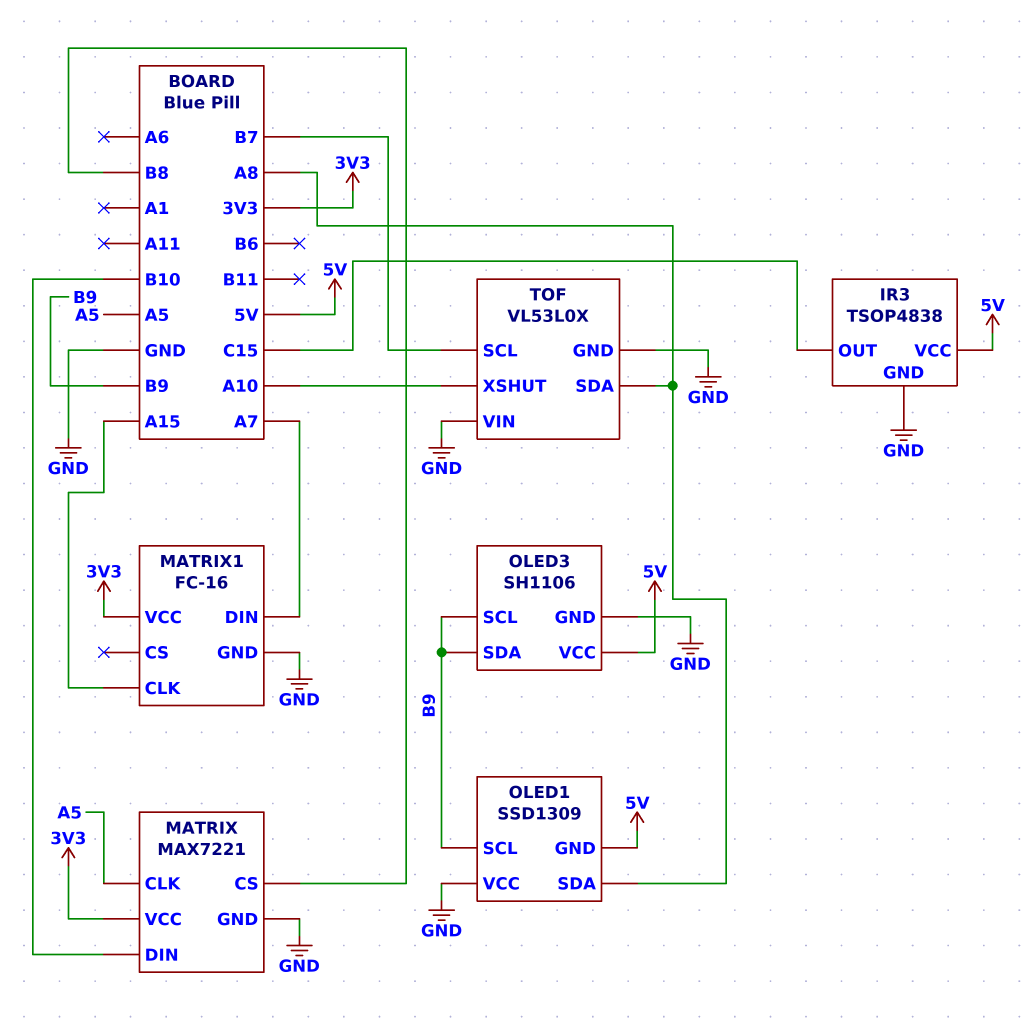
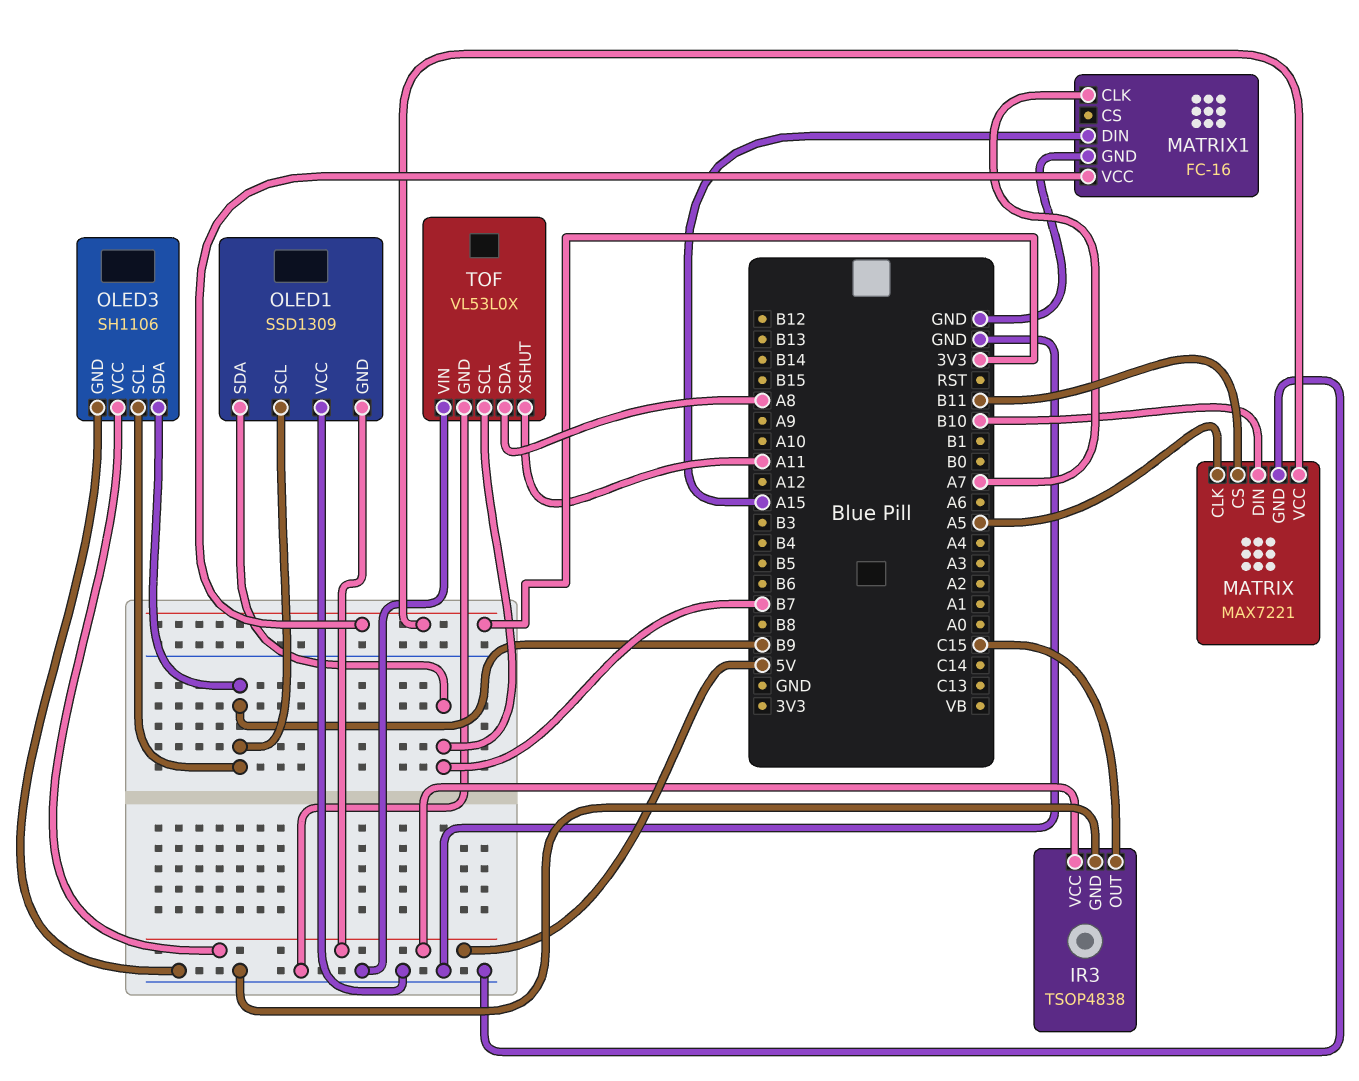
MATRIX pin CS: B8 -> B11
MATRIX1 pin CLK: A15 -> A7
MATRIX1 pin DIN: A7 -> A15
OLED1 pin SDA: A8 -> B7
TOF pin XSHUT: A10 -> A11

